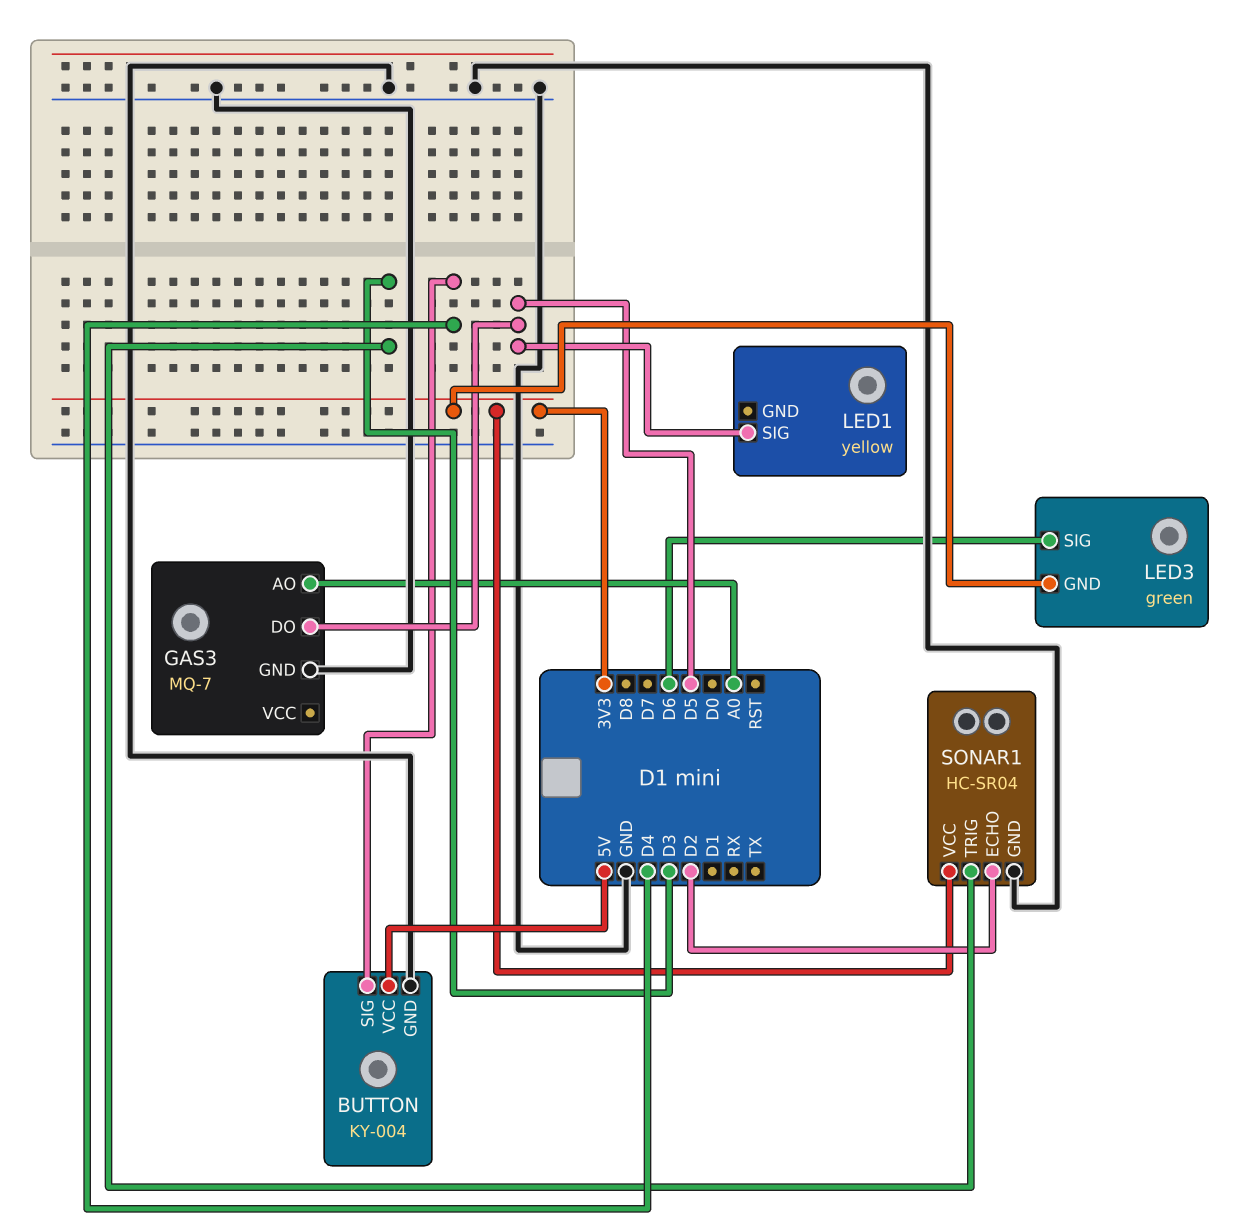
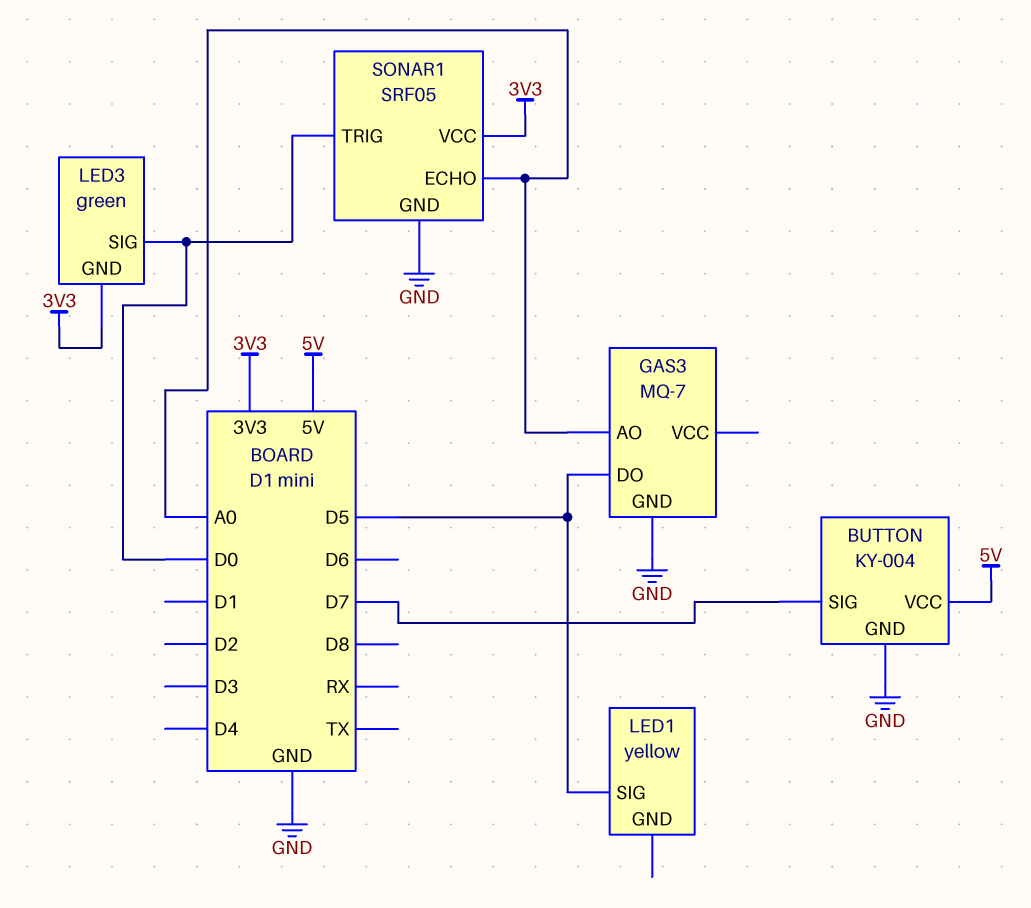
BUTTON pin SIG: D4 -> D7
LED3 pin SIG: D6 -> D0
SONAR1: HC-SR04 -> SRF05
SONAR1 pin ECHO: D2 -> A0
SONAR1 pin TRIG: D3 -> D0

